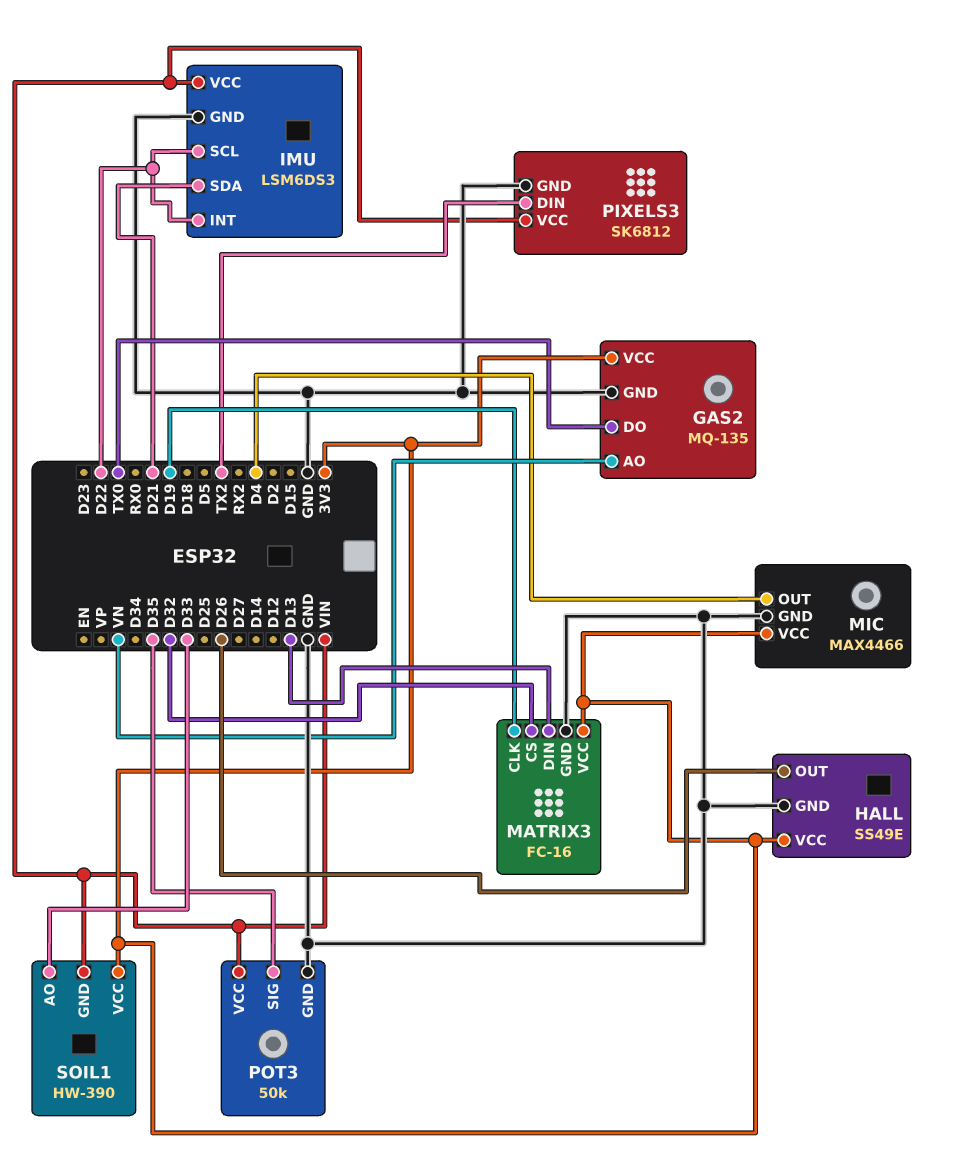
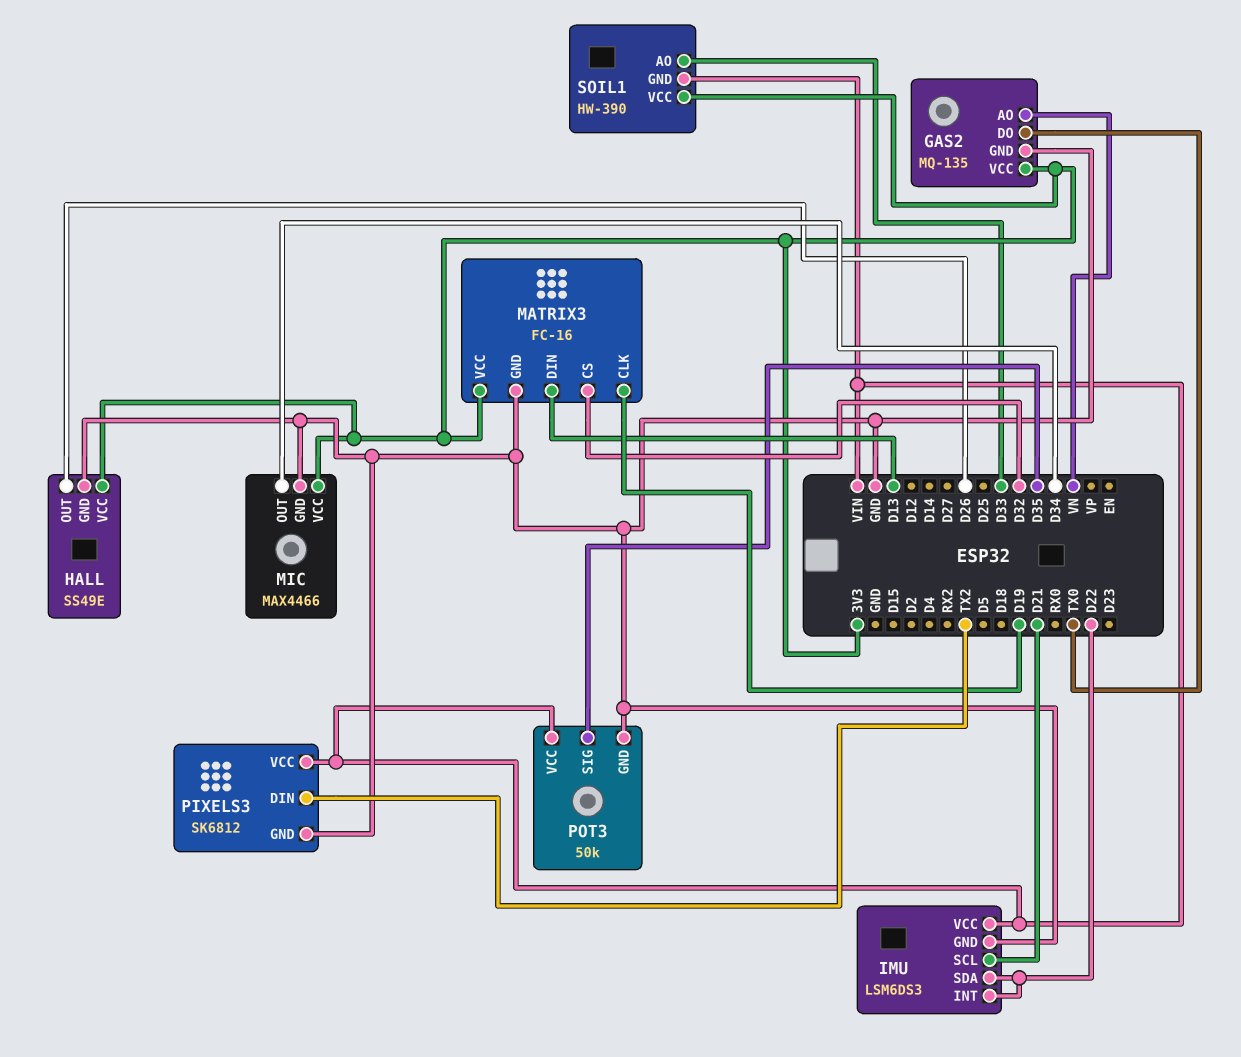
IMU pin SCL: D22 -> D21
IMU pin SDA: D21 -> D22
MIC pin OUT: D4 -> D34

